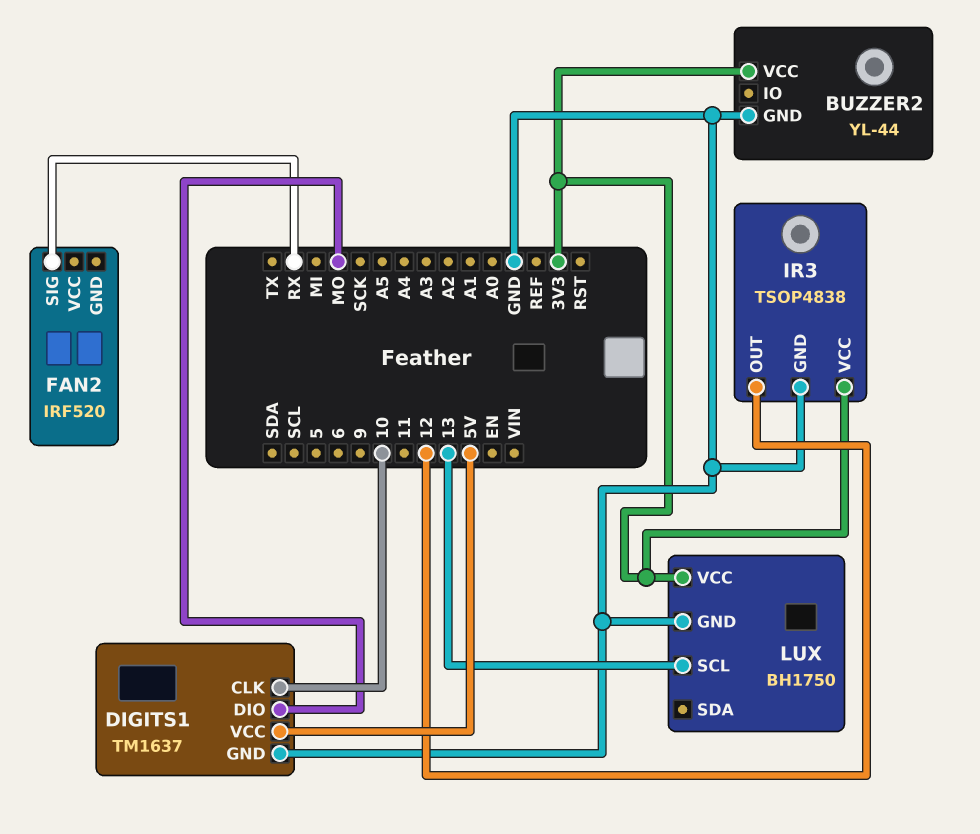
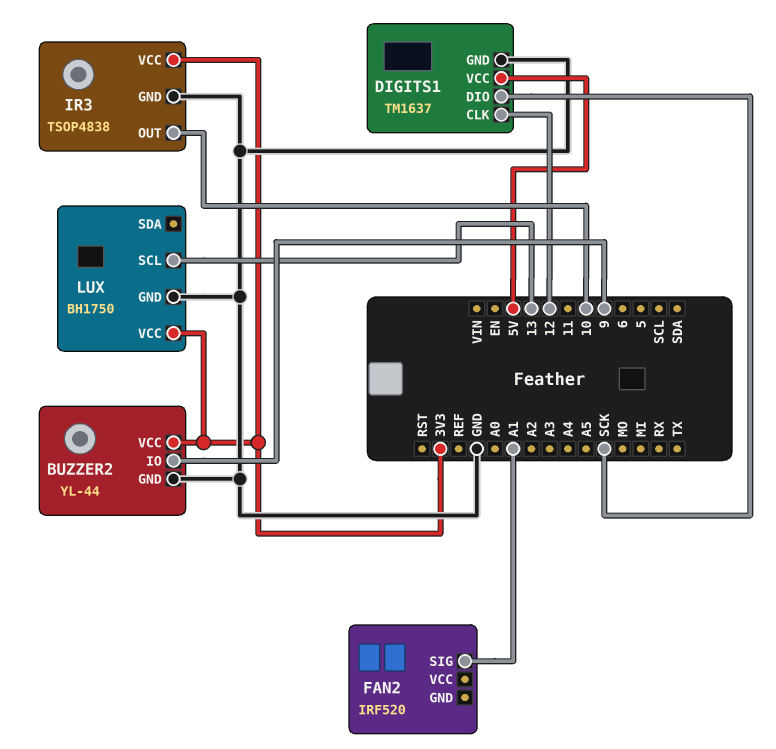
BUZZER2 pin IO: none -> 9
DIGITS1 pin CLK: 10 -> 12
DIGITS1 pin DIO: MO -> SCK
FAN2 pin SIG: RX -> A1
IR3 pin OUT: 12 -> 10

